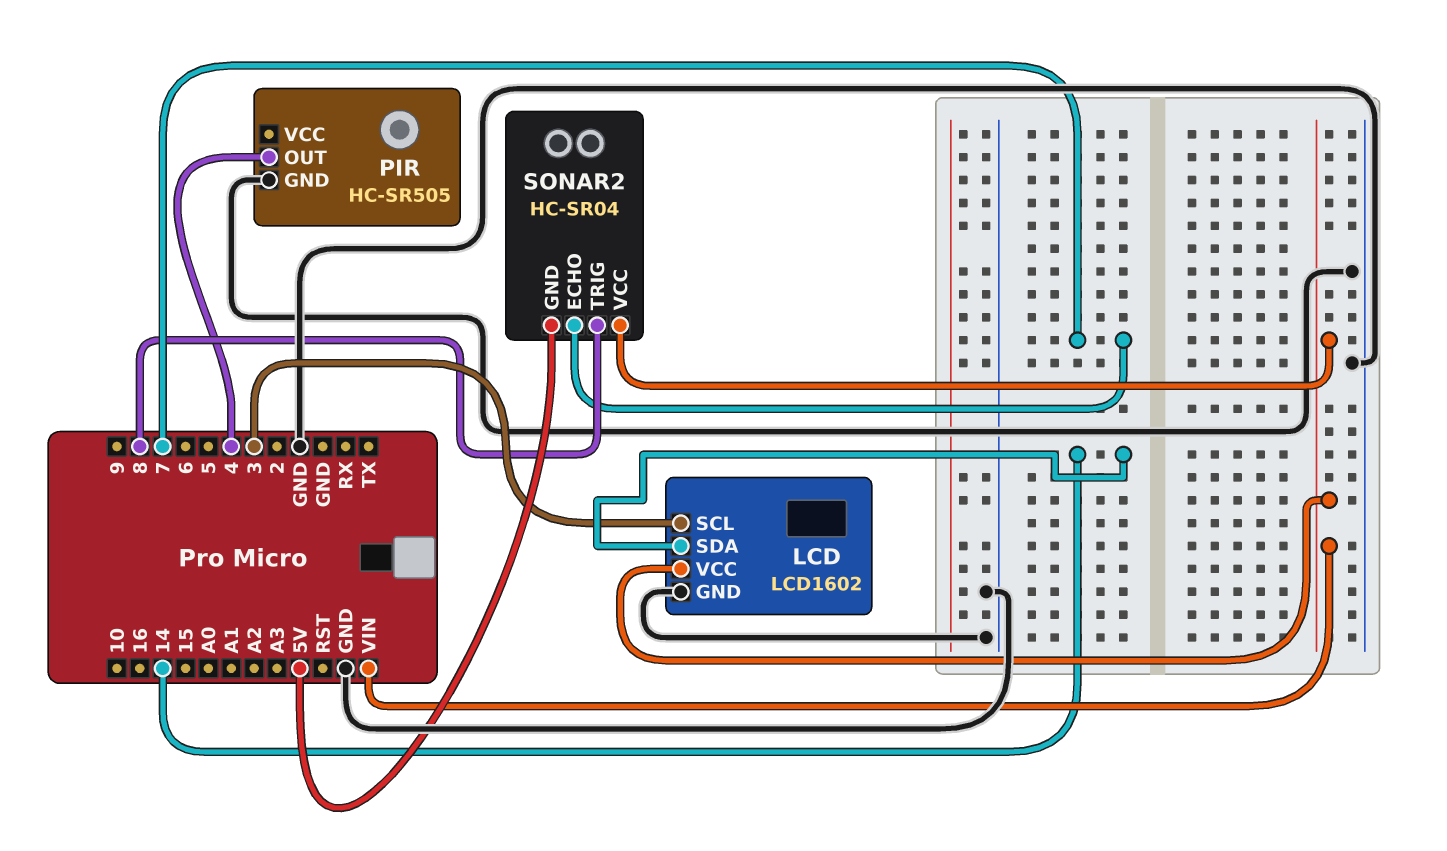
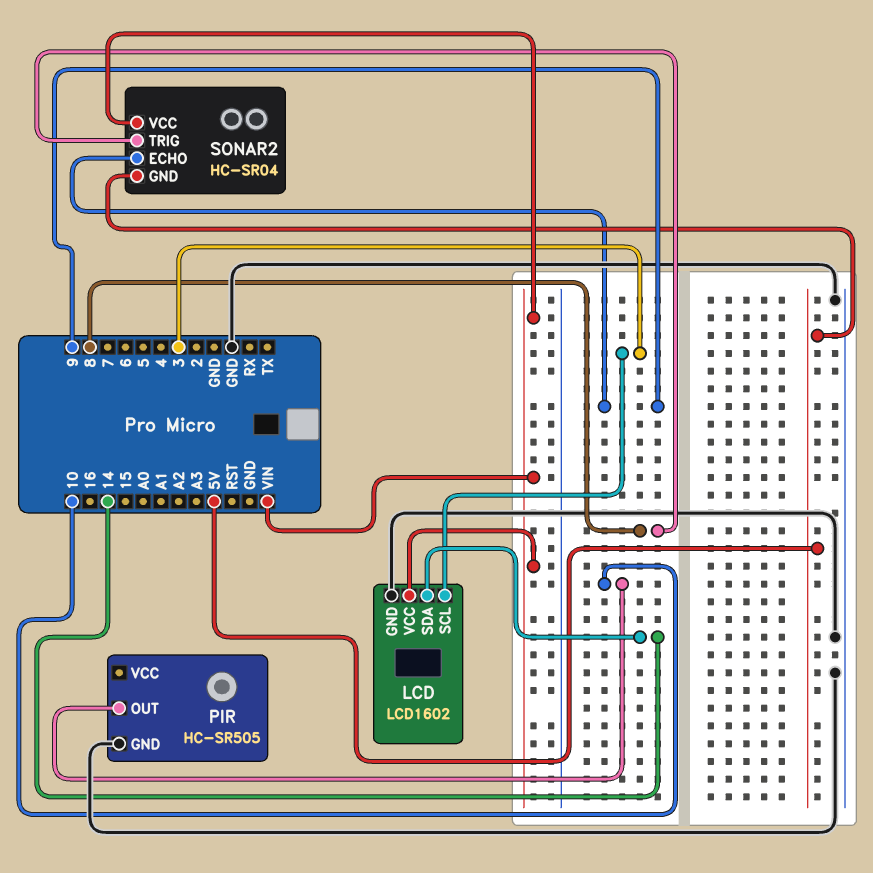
PIR pin OUT: 4 -> 10
SONAR2 pin ECHO: 7 -> 9

